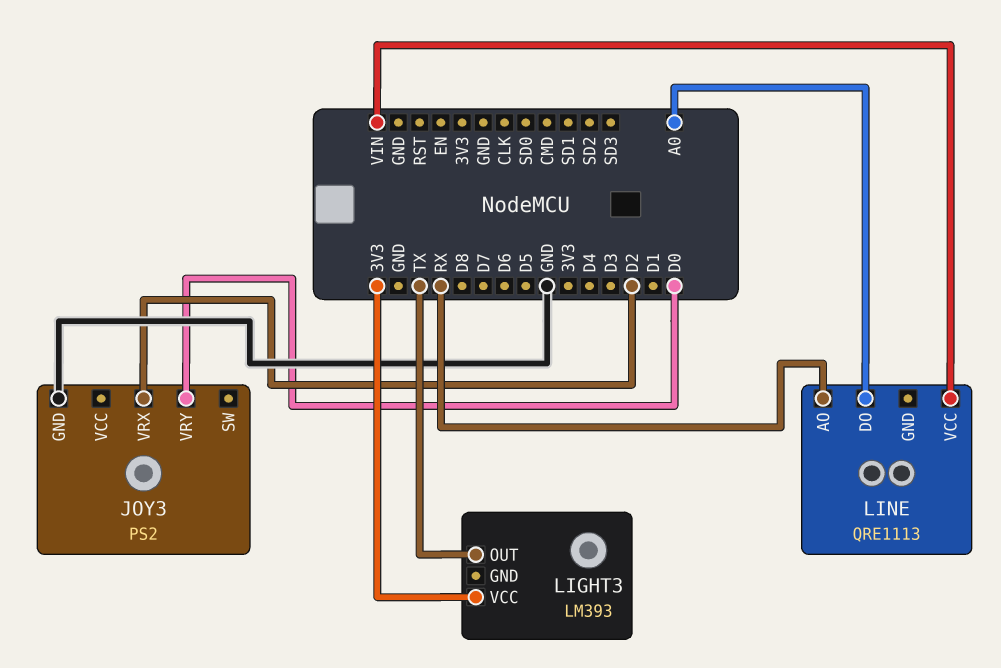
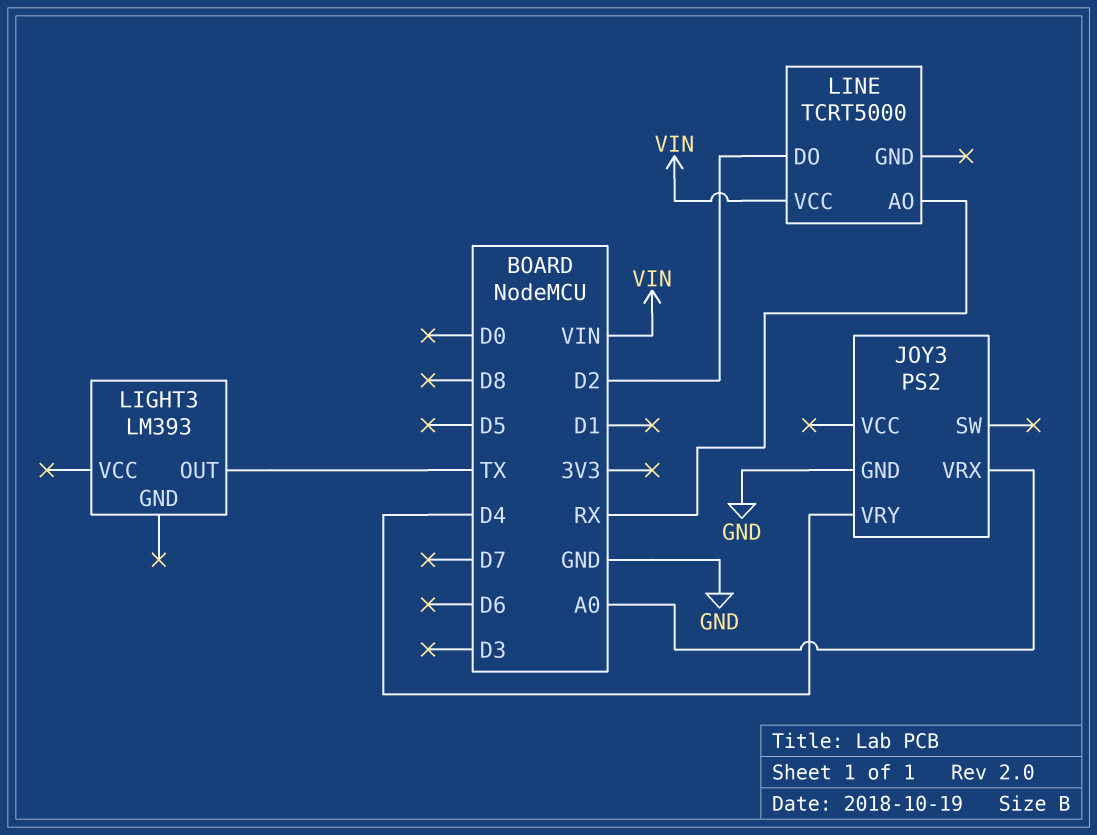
JOY3 pin VRX: D2 -> A0
JOY3 pin VRY: D0 -> D4
LIGHT3 pin VCC: 3V3 -> none
LINE: QRE1113 -> TCRT5000
LINE pin DO: A0 -> D2

